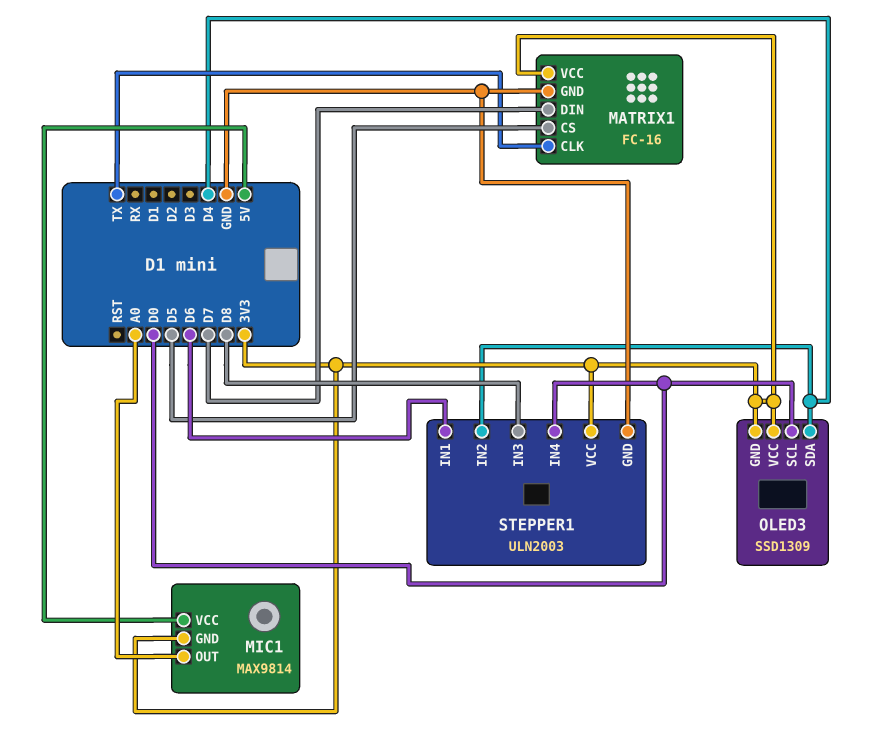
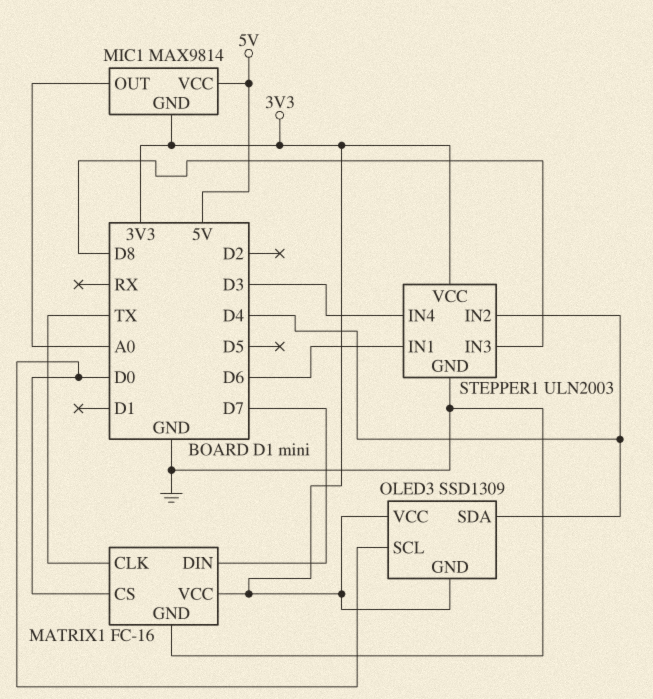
MATRIX1 pin CS: D5 -> D0
STEPPER1 pin IN4: D0 -> D3

